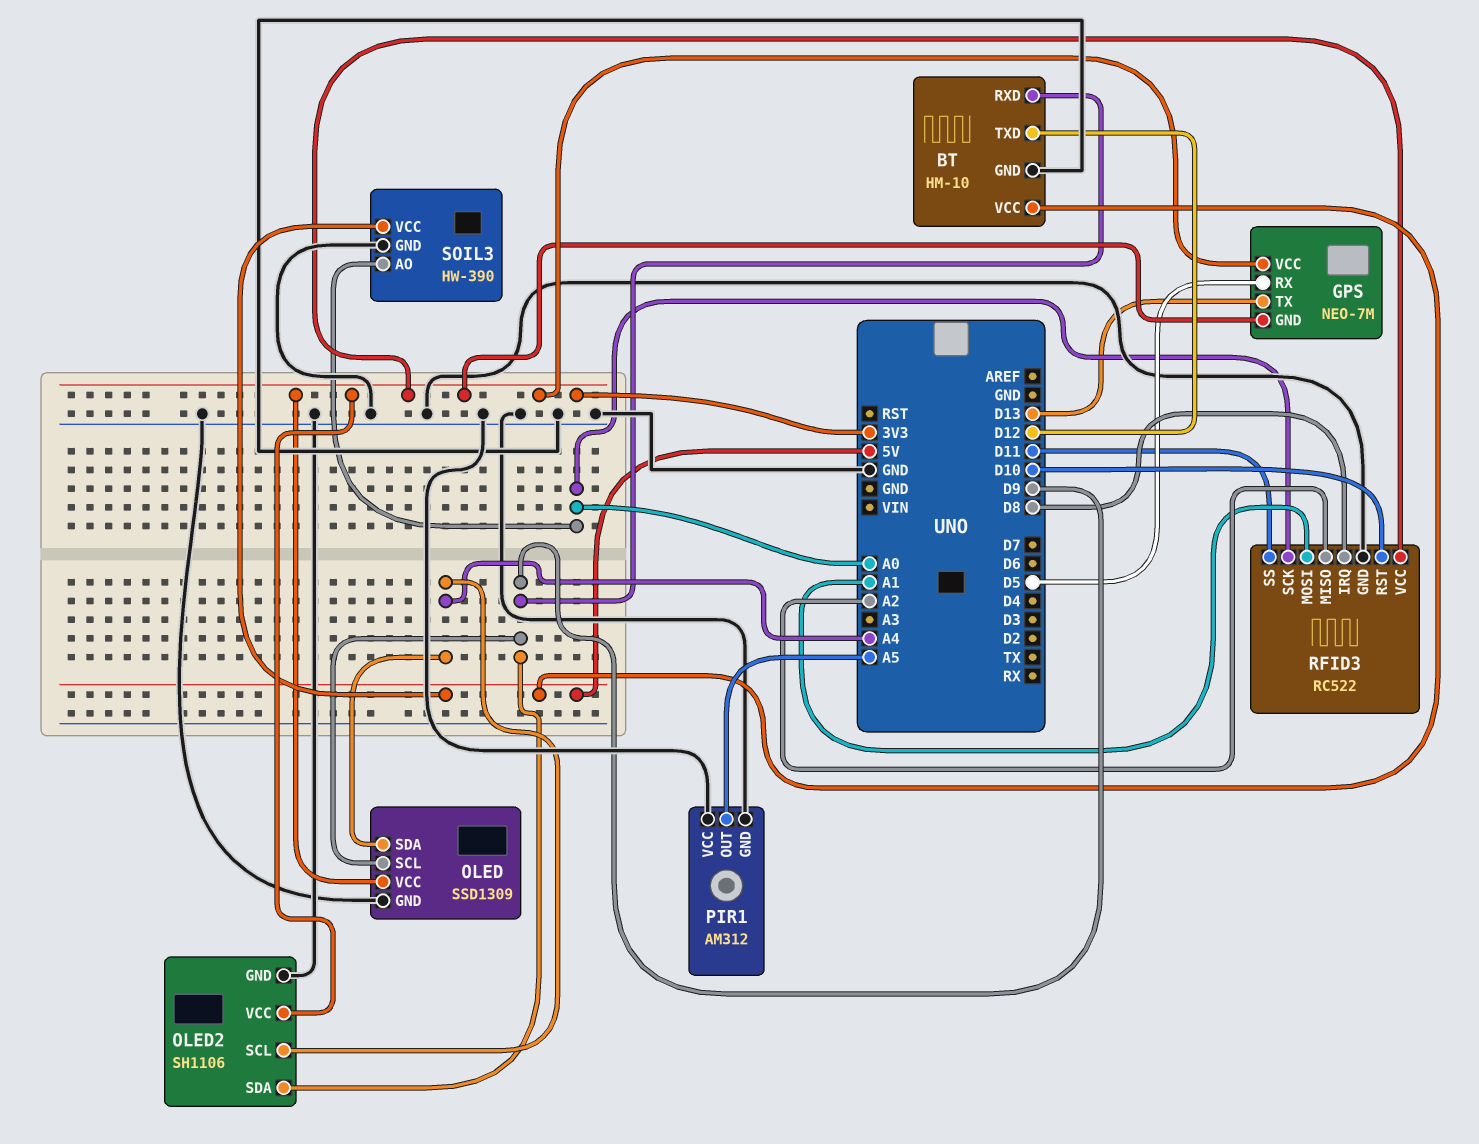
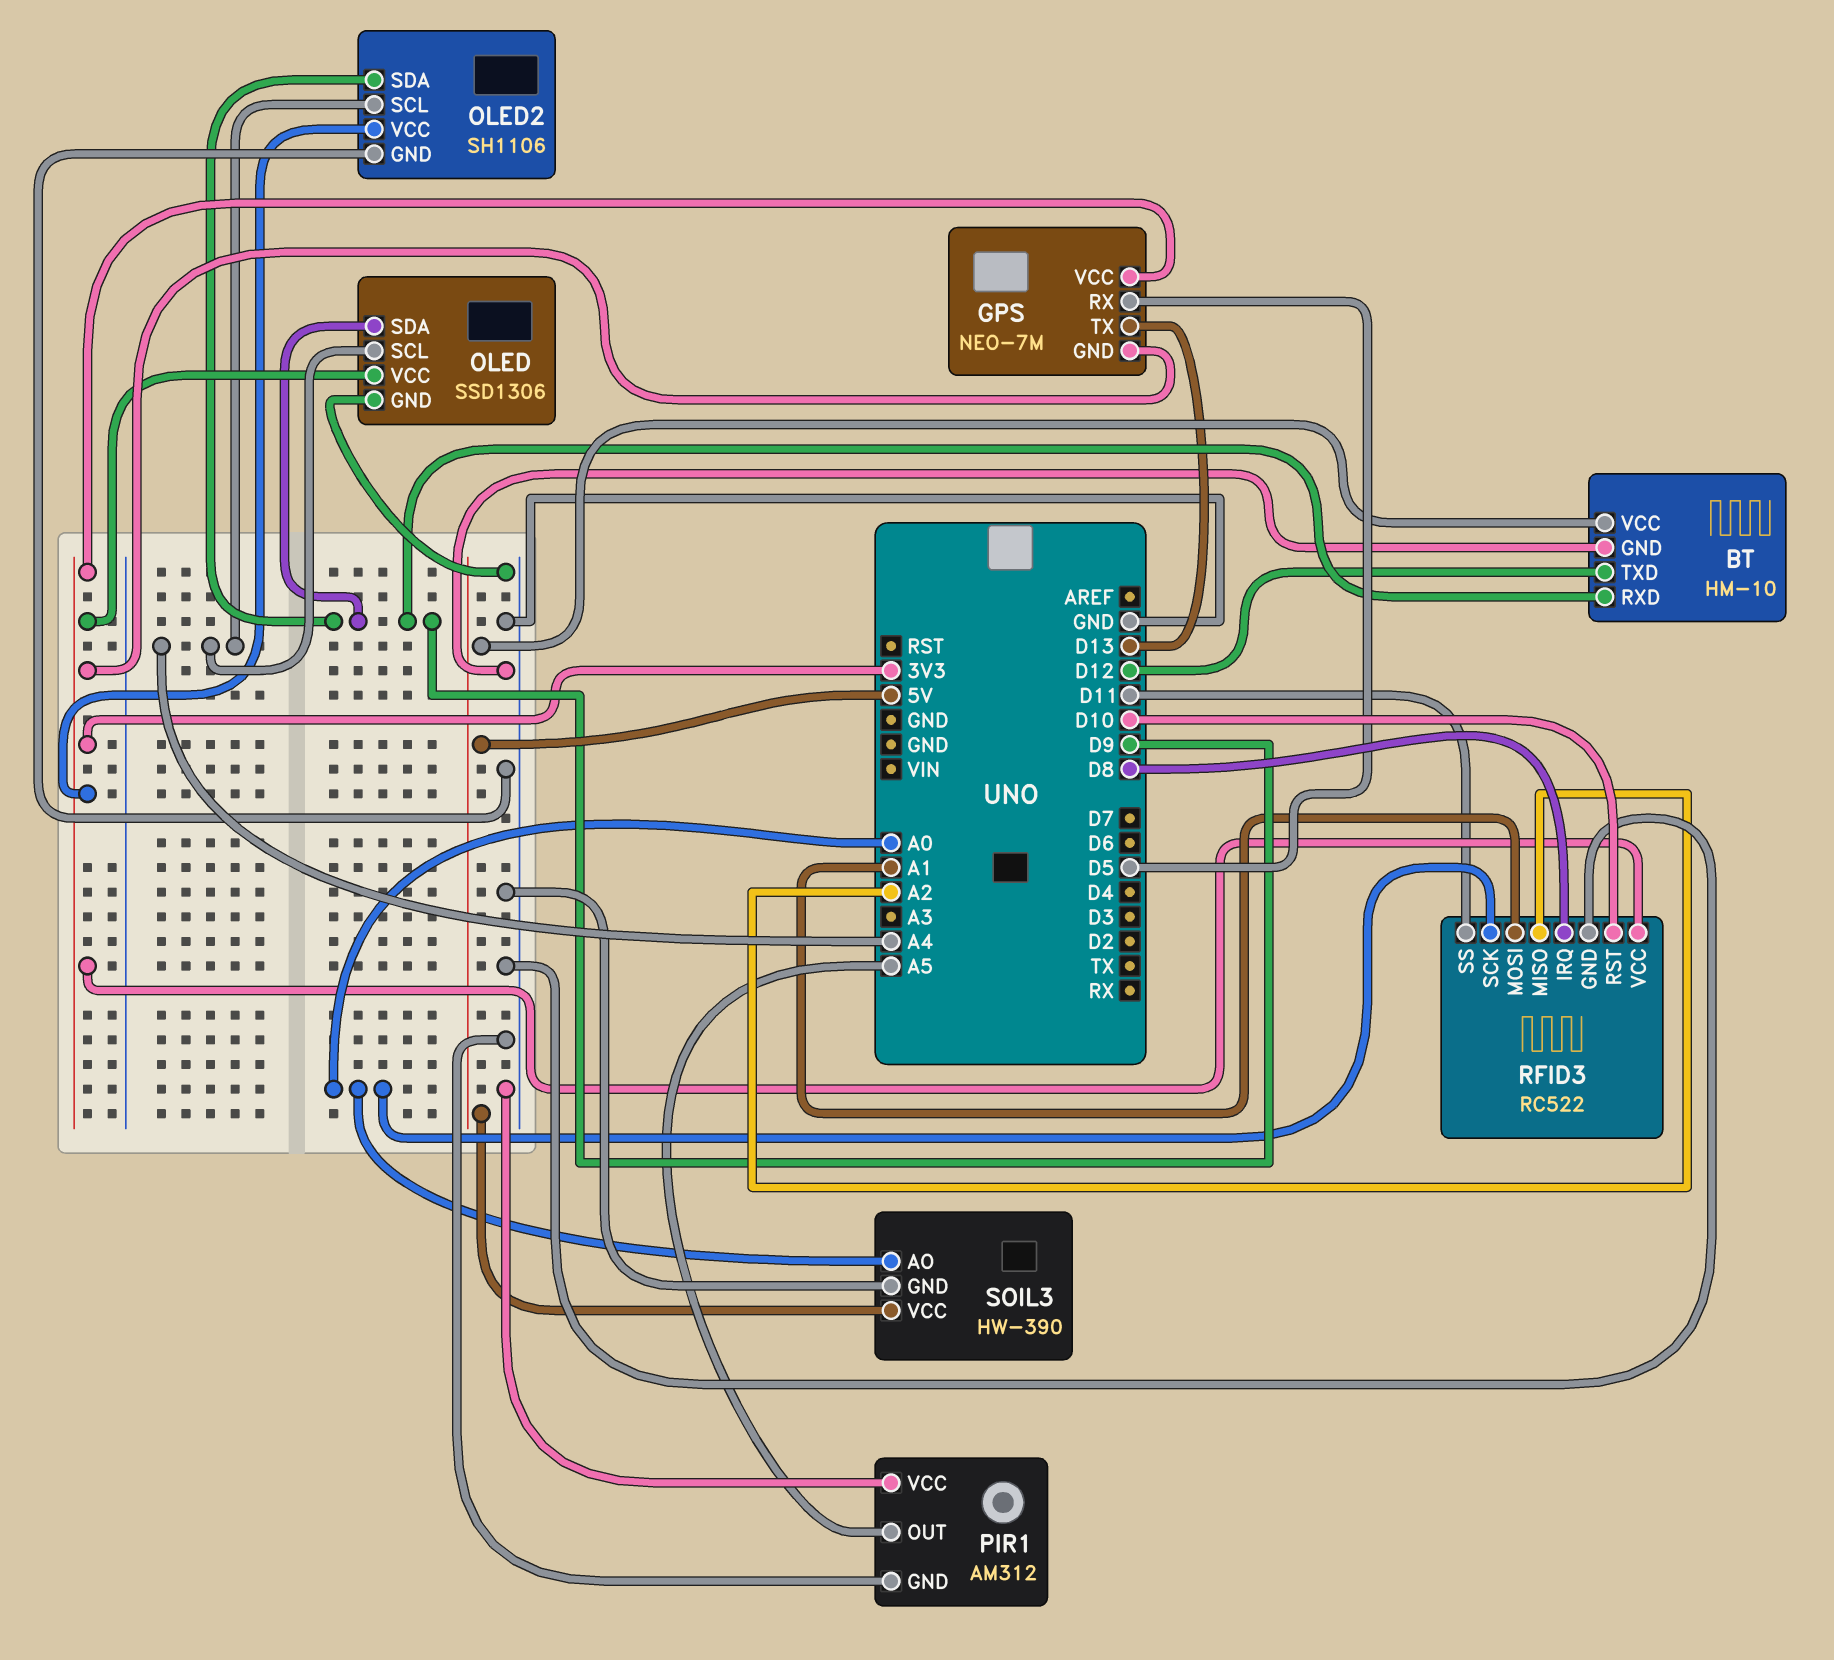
OLED: SSD1309 -> SSD1306
OLED pin SCL: D9 -> A4
OLED pin SDA: A4 -> D9

